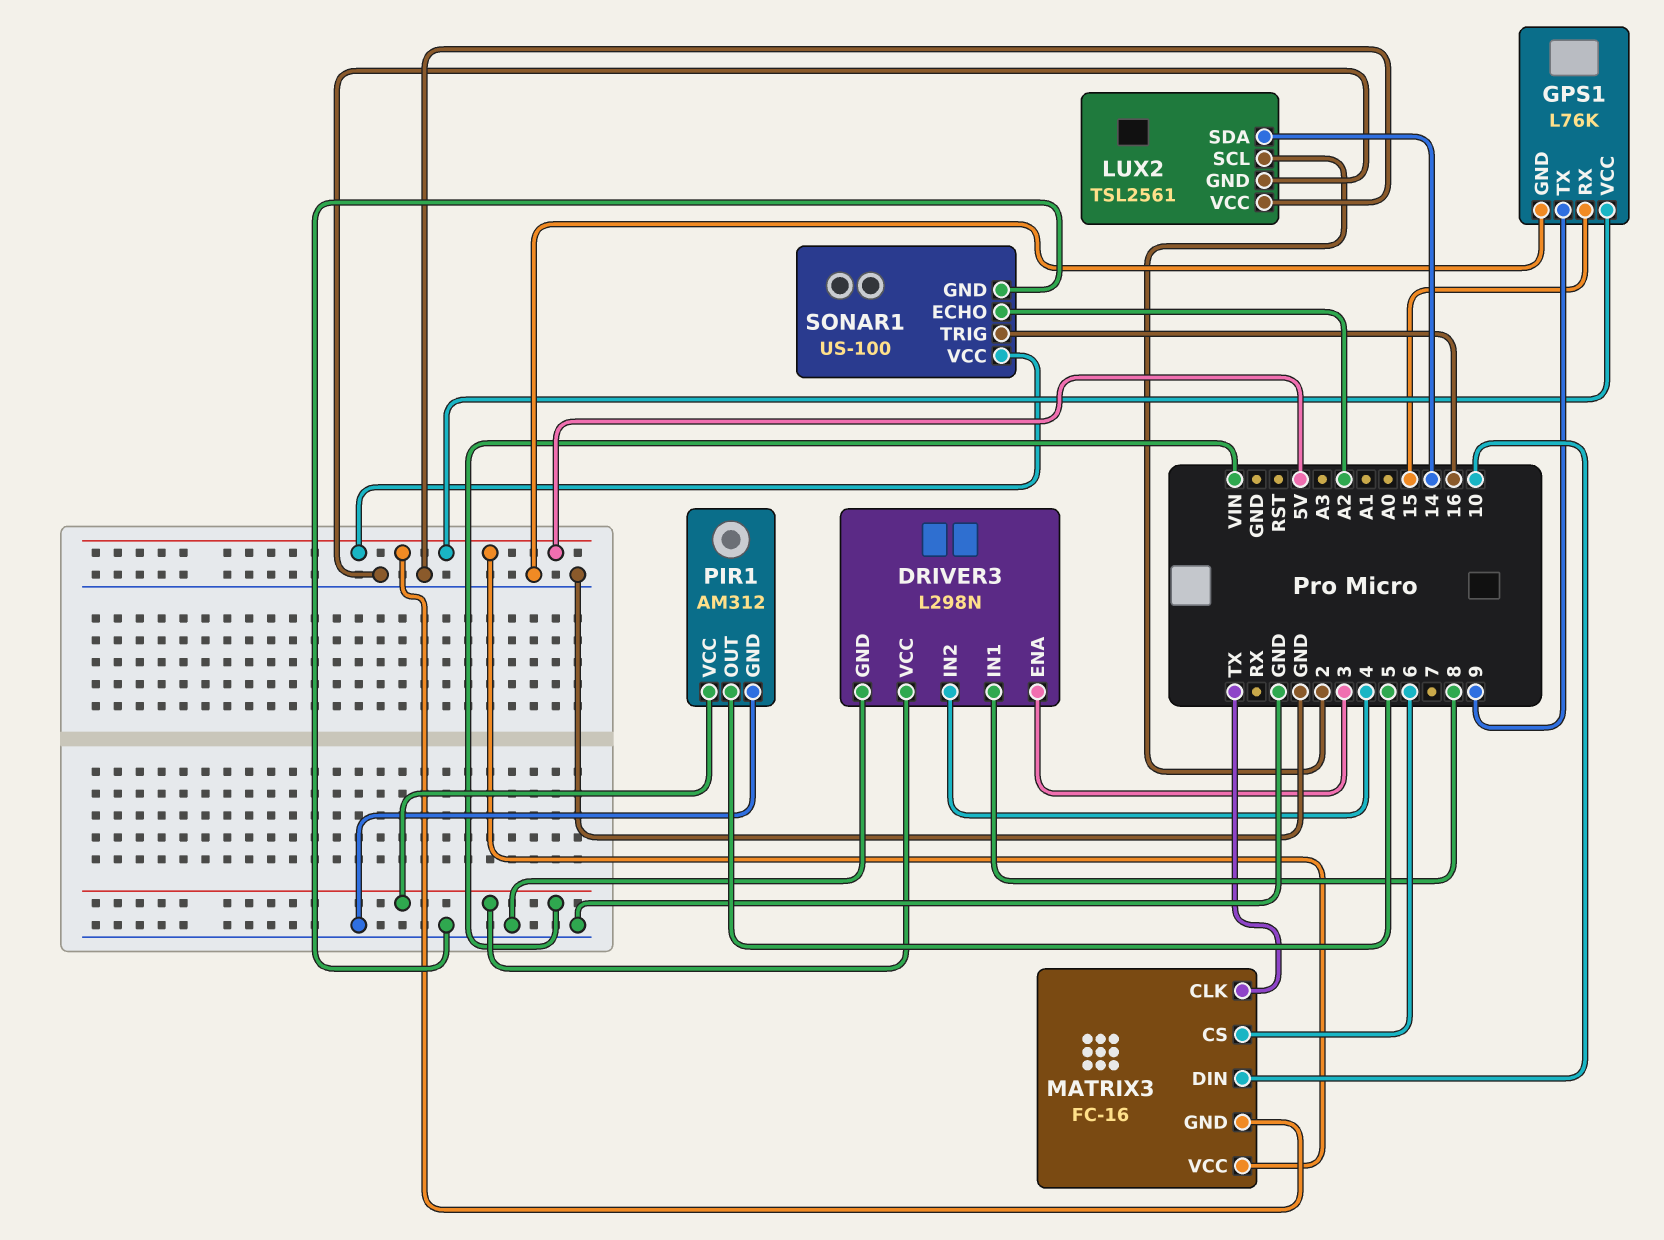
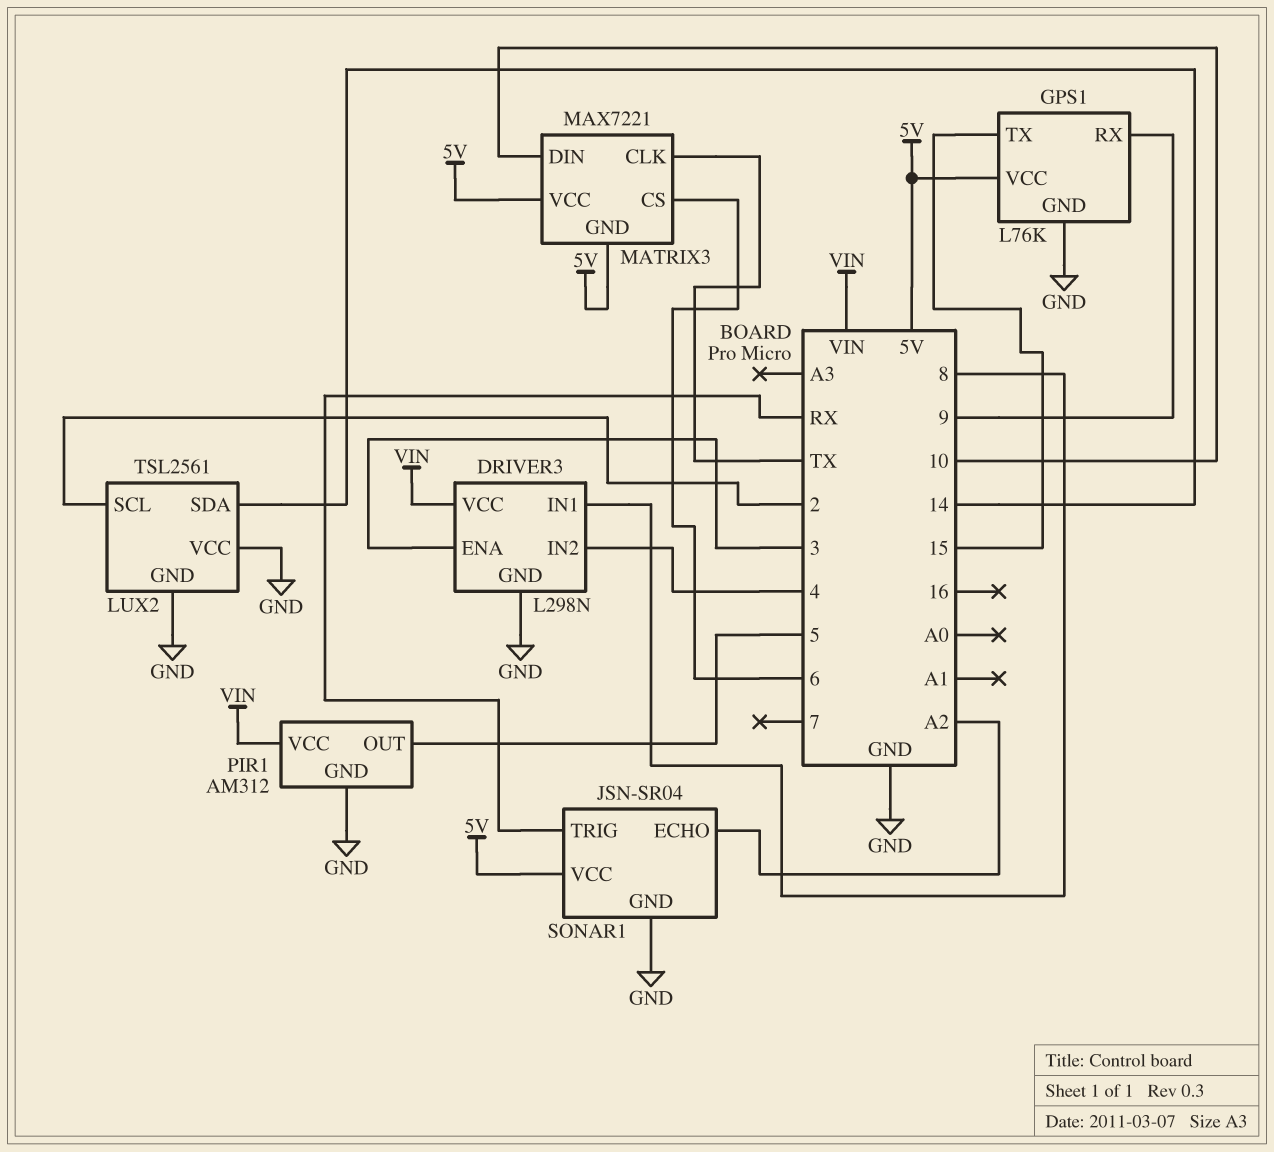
GPS1 pin RX: 15 -> 9
GPS1 pin TX: 9 -> 15
MATRIX3: FC-16 -> MAX7221
SONAR1: US-100 -> JSN-SR04
SONAR1 pin TRIG: 16 -> RX

